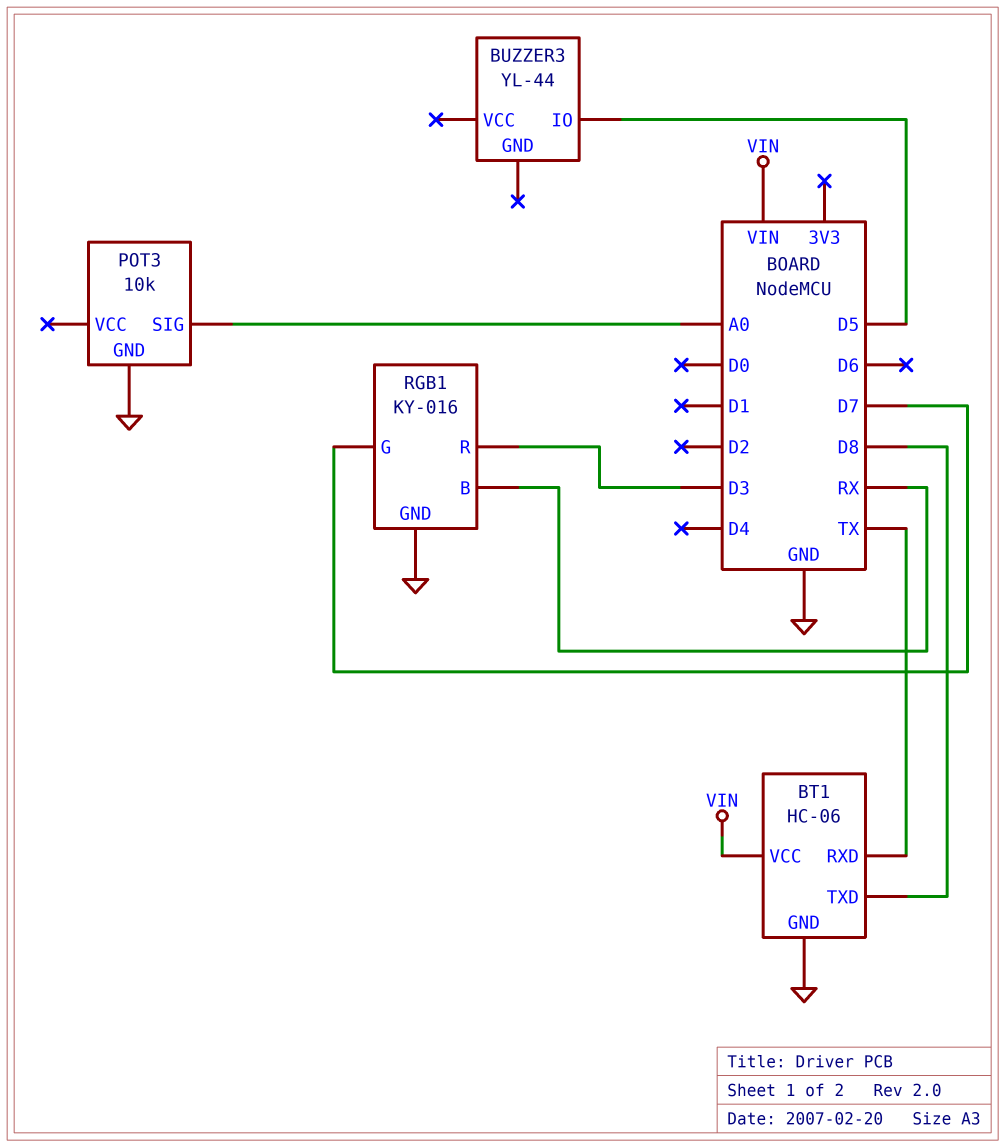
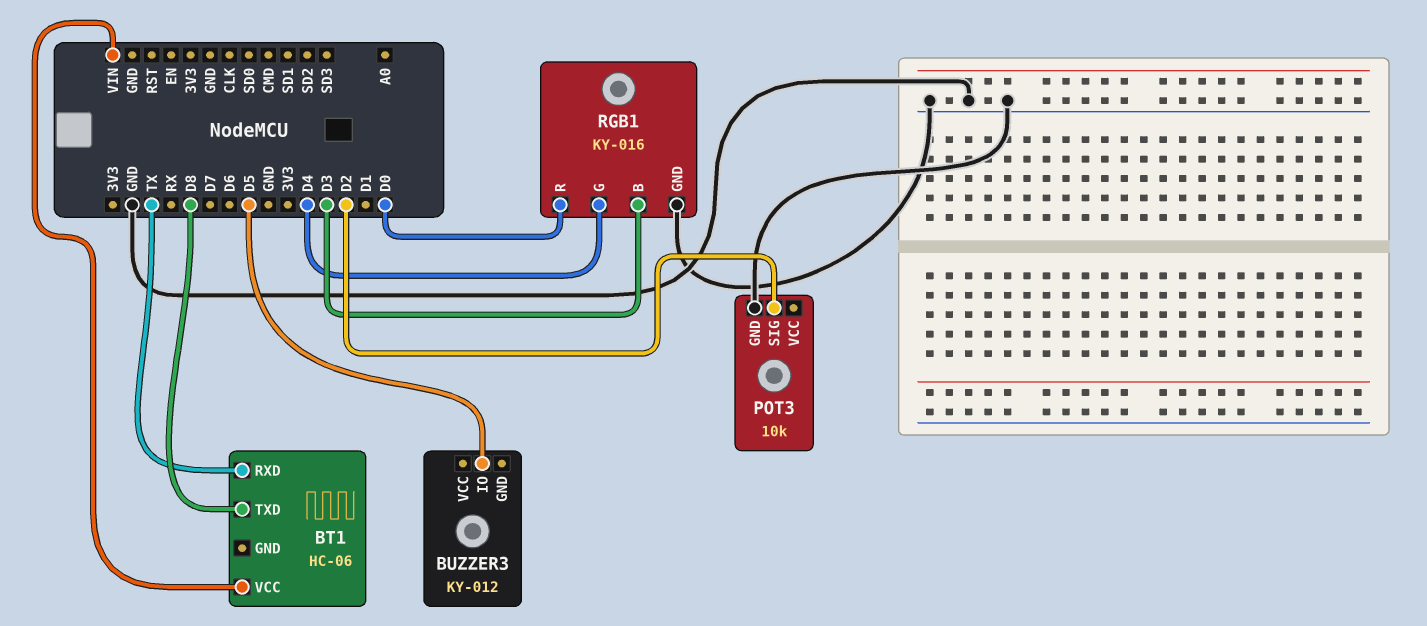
BT1 pin GND: GND -> none
BUZZER3: YL-44 -> KY-012
POT3 pin SIG: A0 -> D2
RGB1 pin B: RX -> D3
RGB1 pin G: D7 -> D4
RGB1 pin R: D3 -> D0

